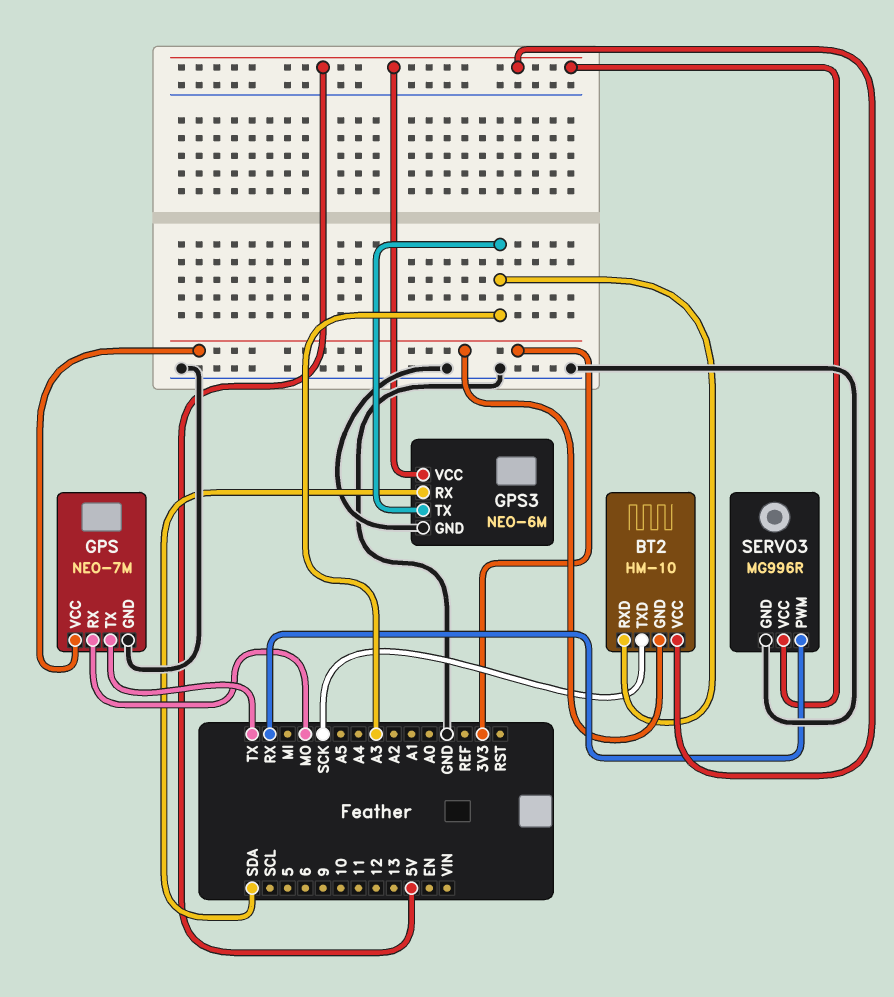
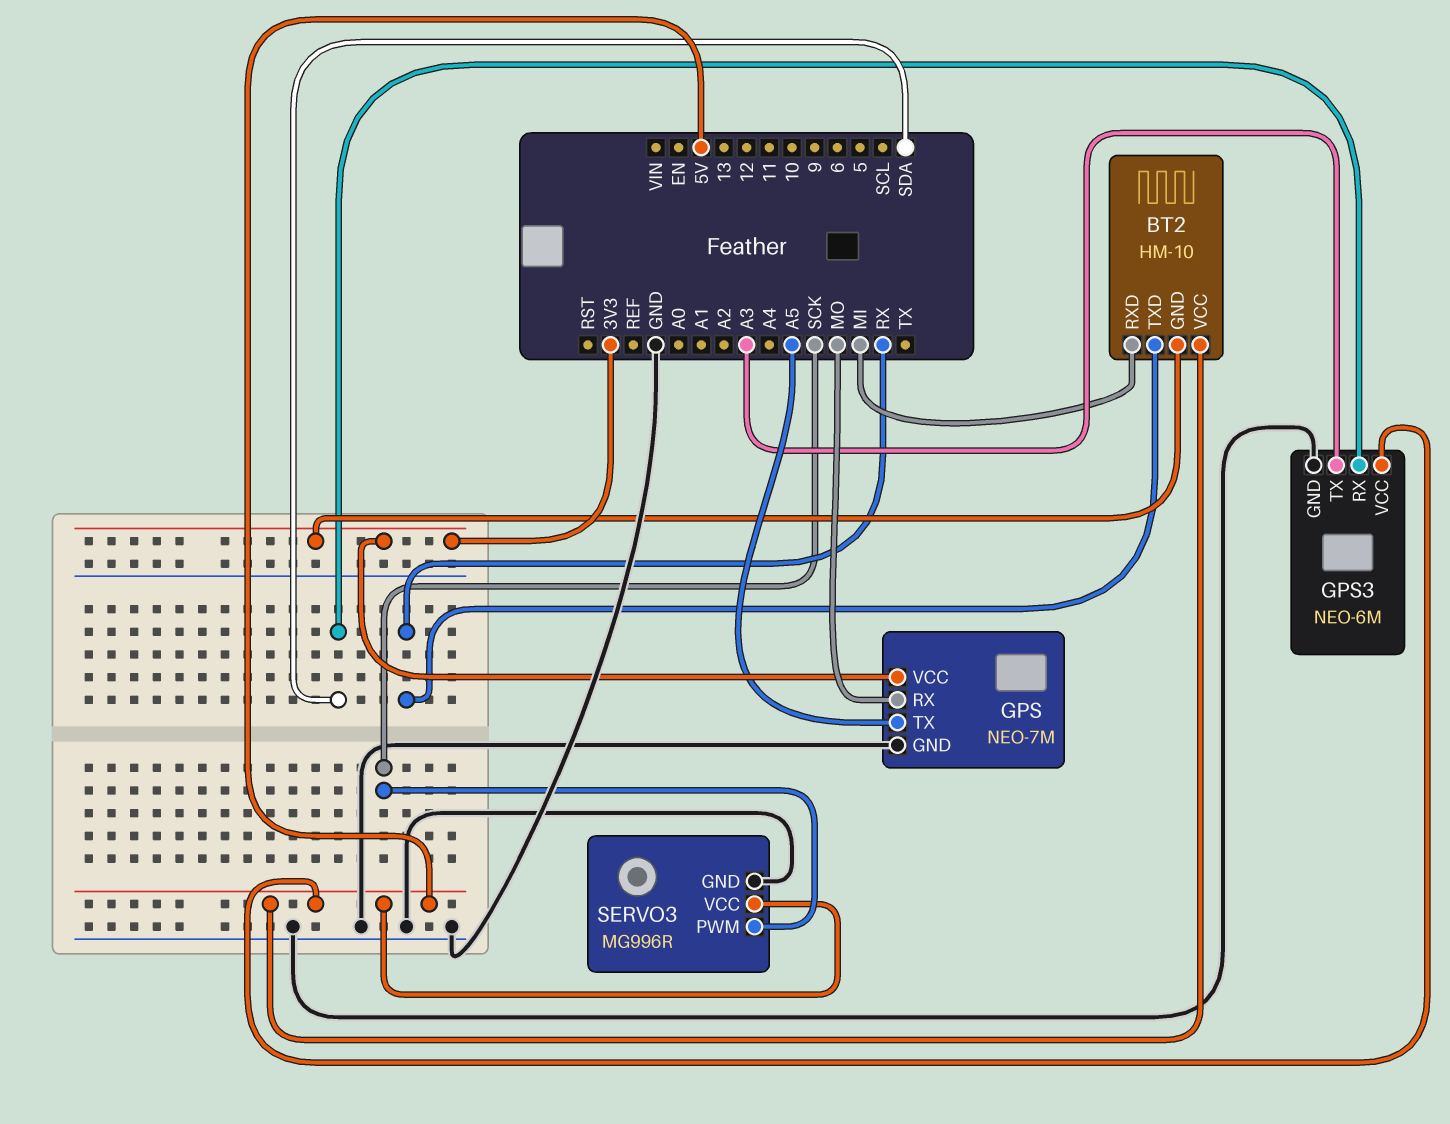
BT2 pin RXD: A3 -> MI
BT2 pin TXD: SCK -> RX
GPS pin TX: TX -> A5
SERVO3 pin PWM: RX -> SCK

